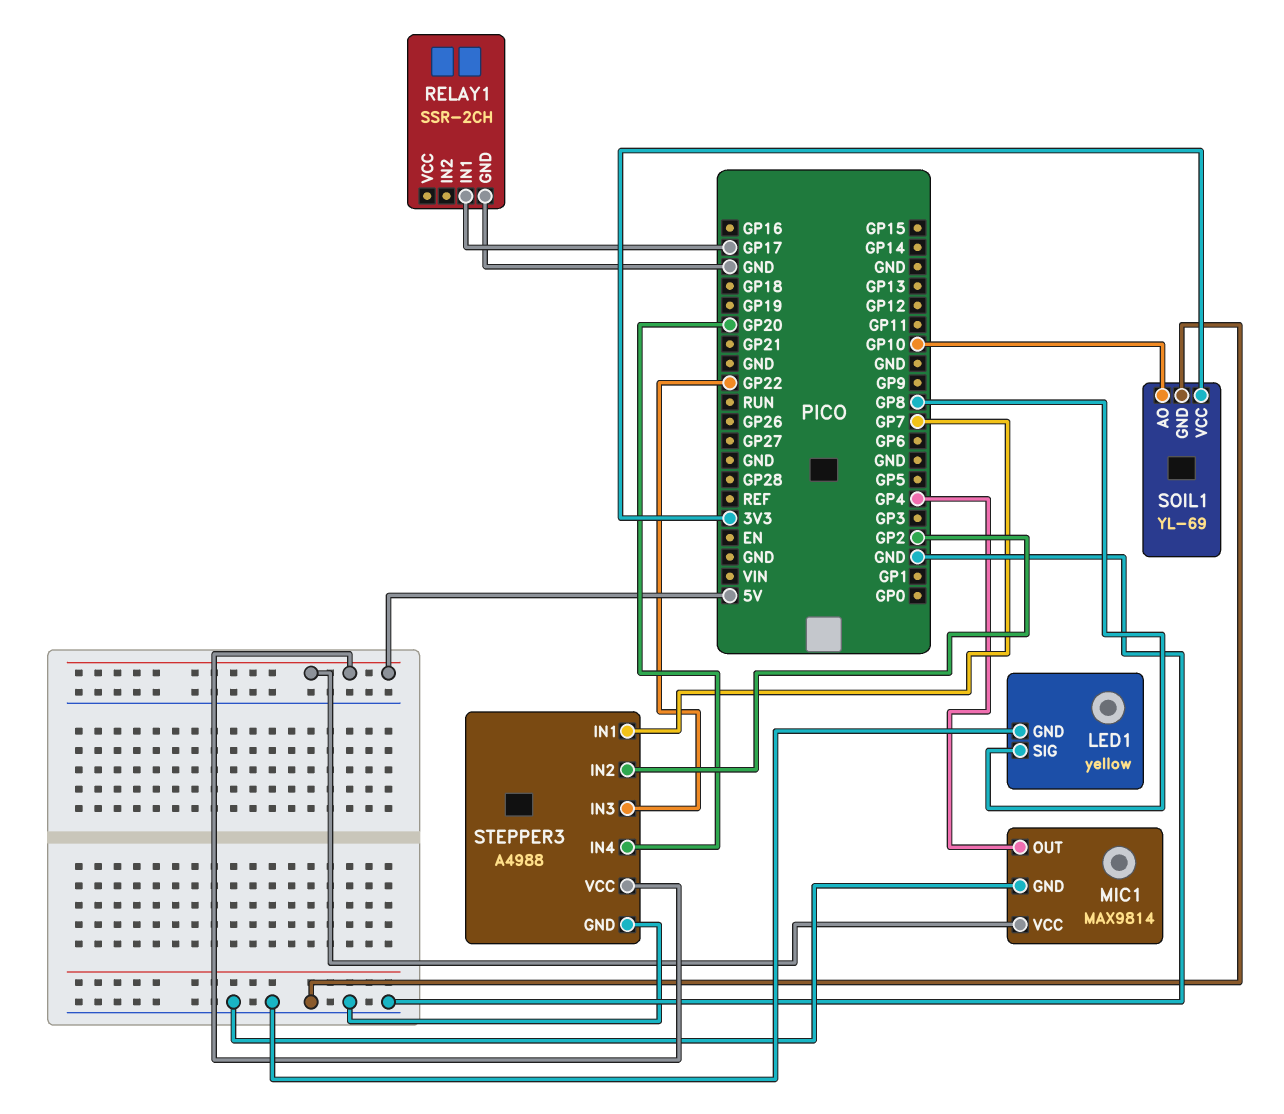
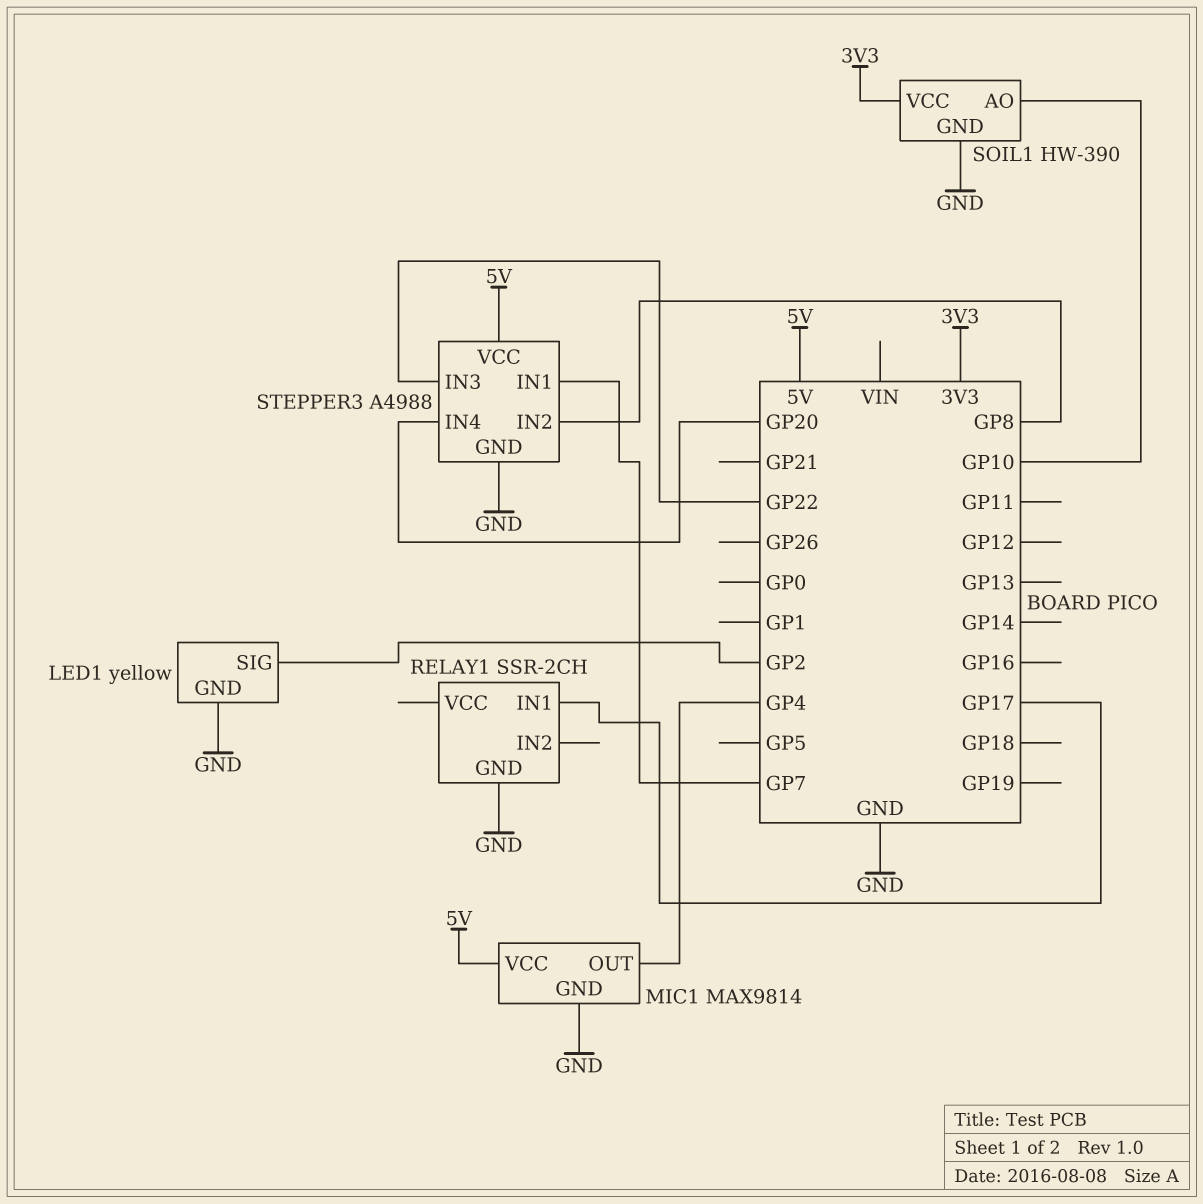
LED1 pin SIG: GP8 -> GP2
SOIL1: YL-69 -> HW-390
STEPPER3 pin IN2: GP2 -> GP8

